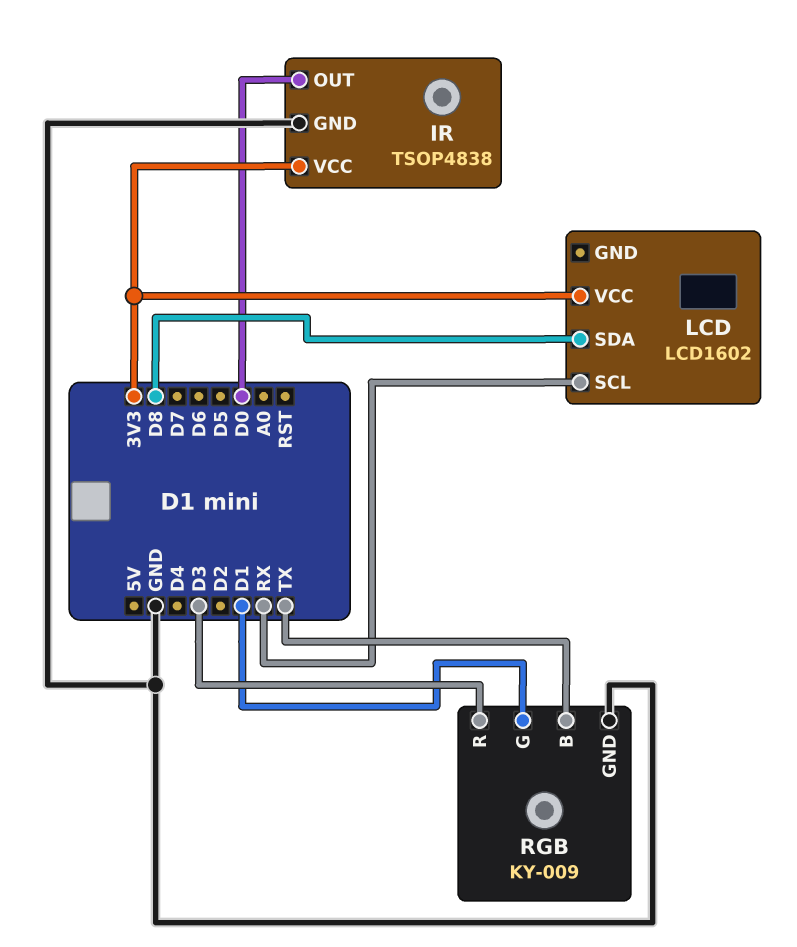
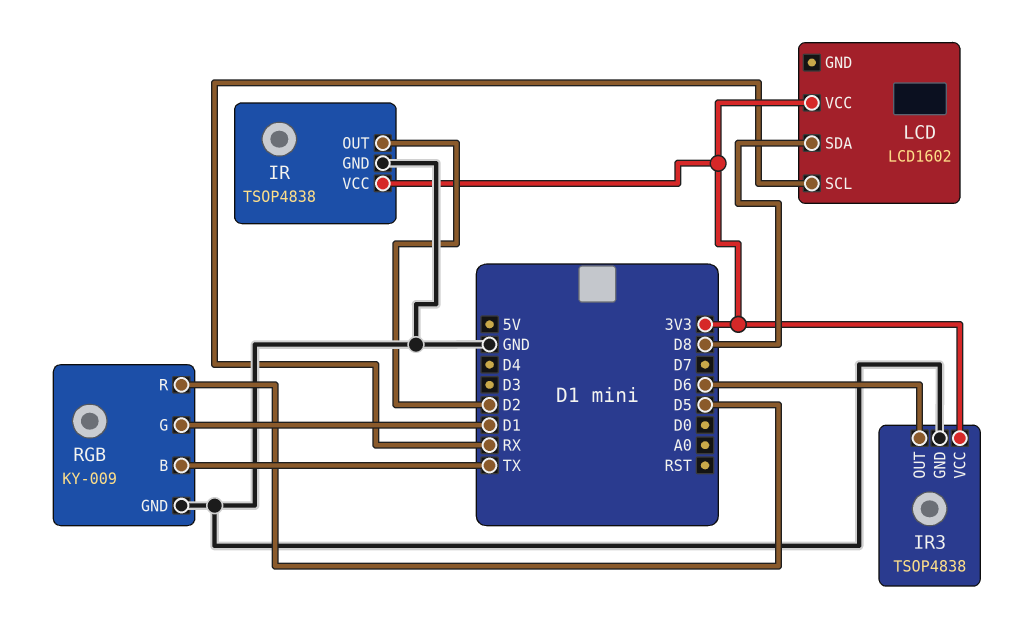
IR pin OUT: D0 -> D2
IR3: none -> TSOP4838
IR3 pin GND: none -> GND
IR3 pin OUT: none -> D6
IR3 pin VCC: none -> 3V3
RGB pin R: D3 -> D5

